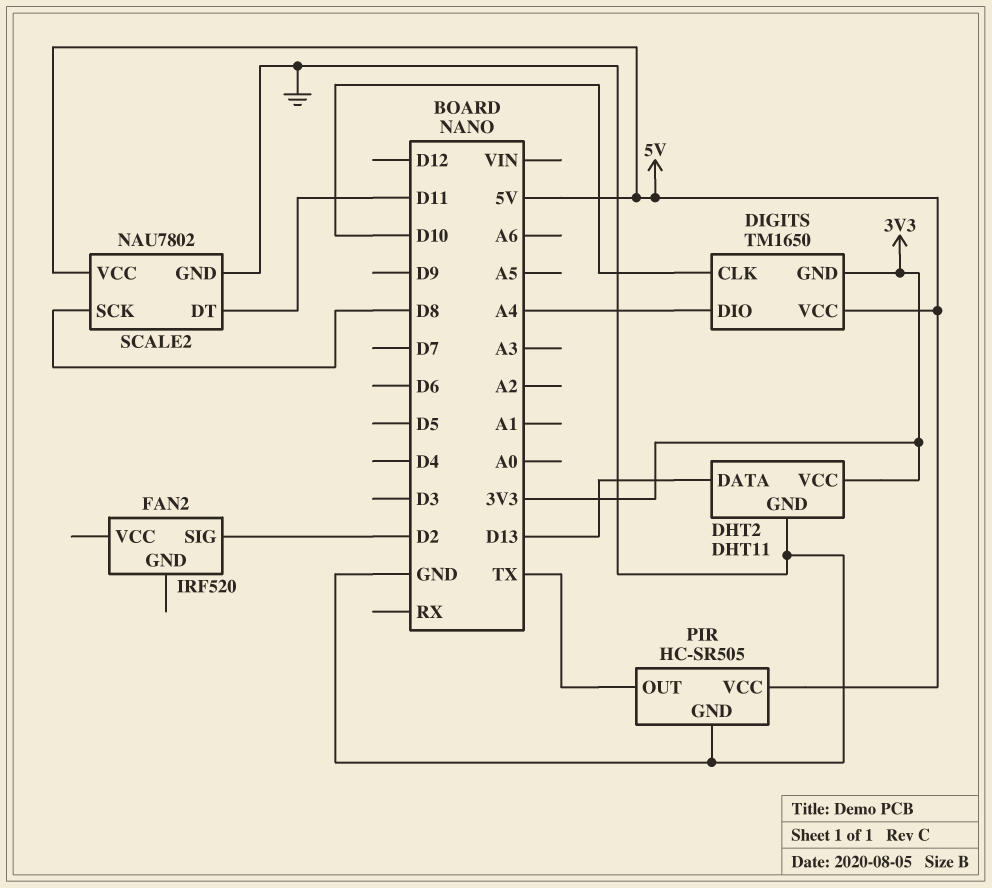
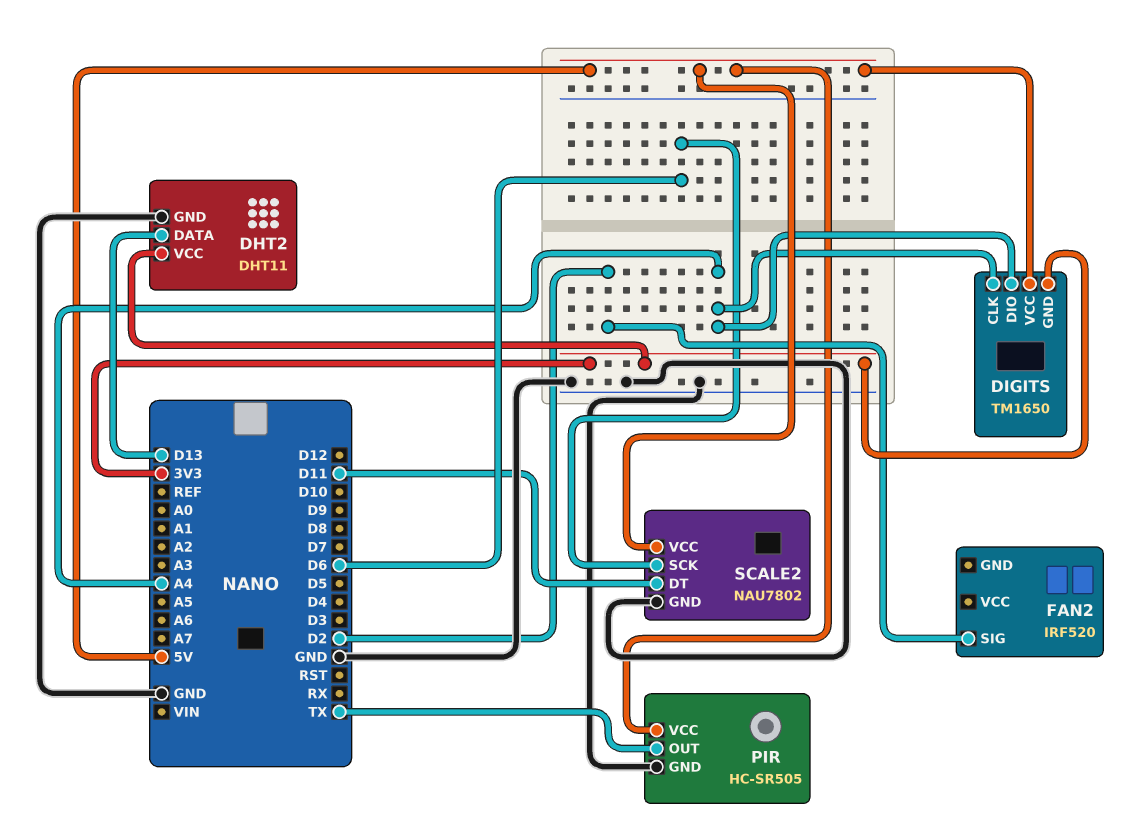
DIGITS pin CLK: D10 -> A4
SCALE2 pin SCK: D8 -> D6

